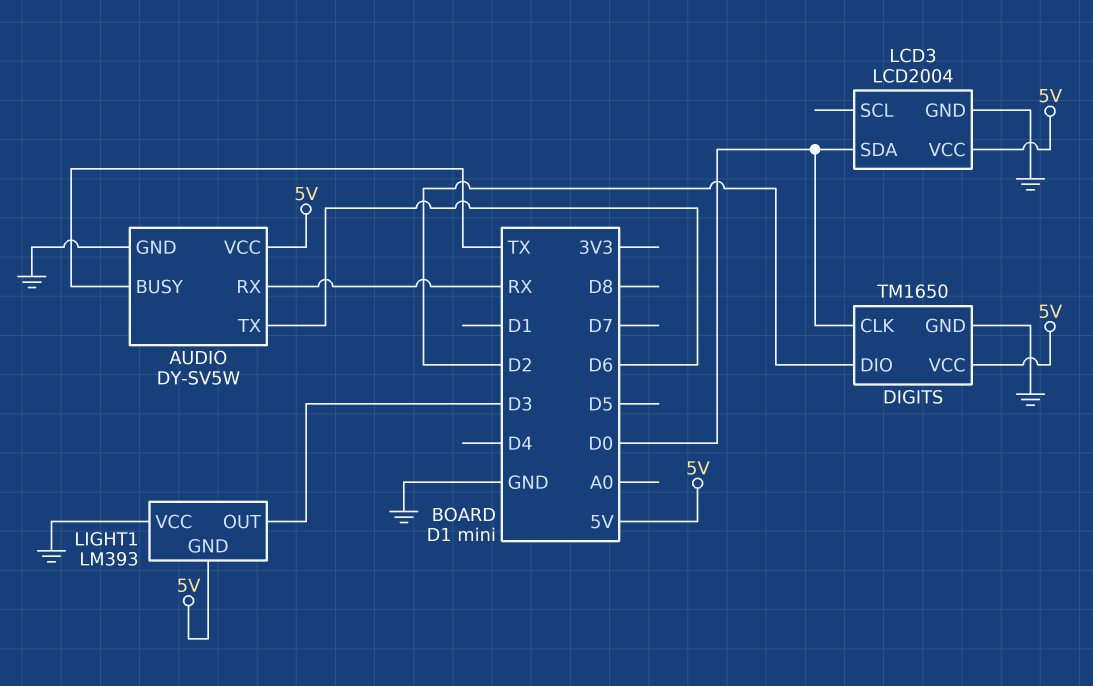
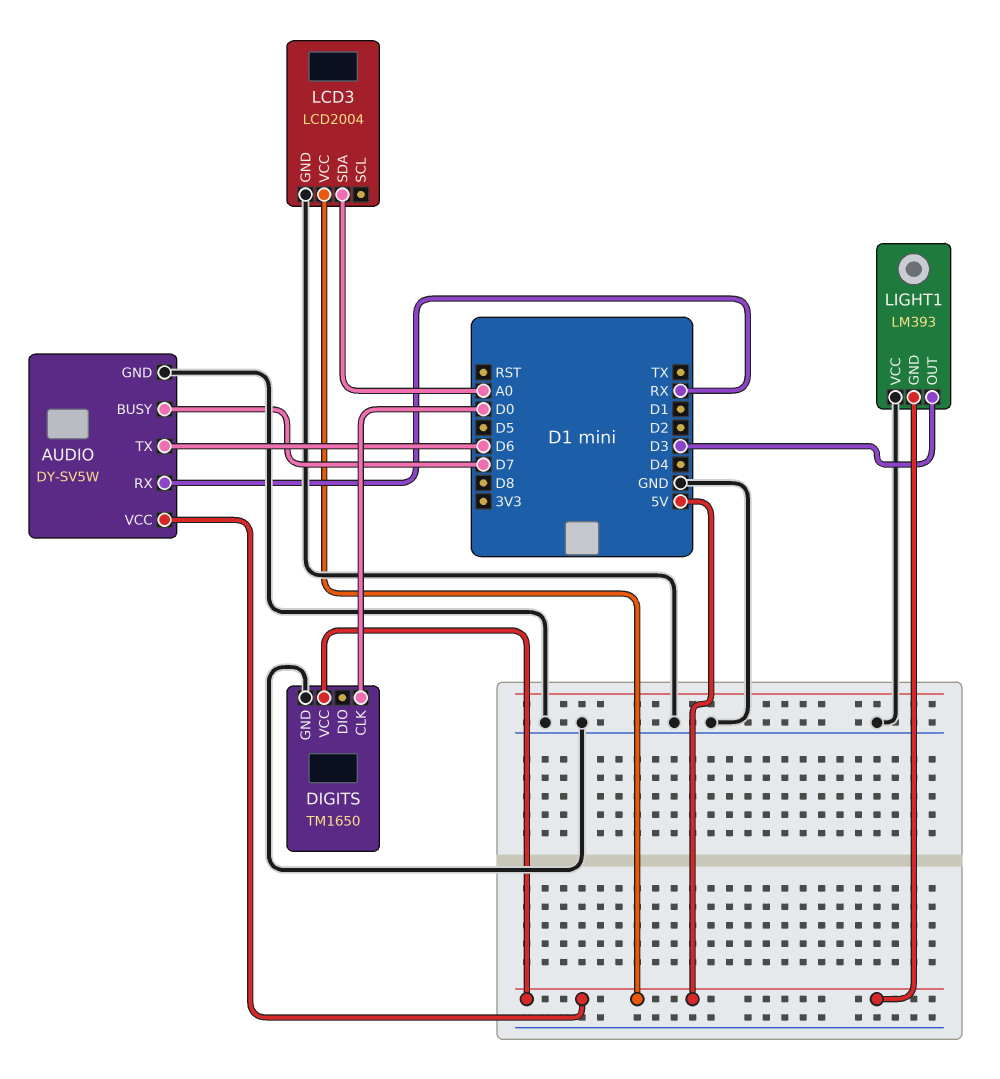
AUDIO pin BUSY: TX -> D7
DIGITS pin DIO: D2 -> none
LCD3 pin SDA: D0 -> A0

